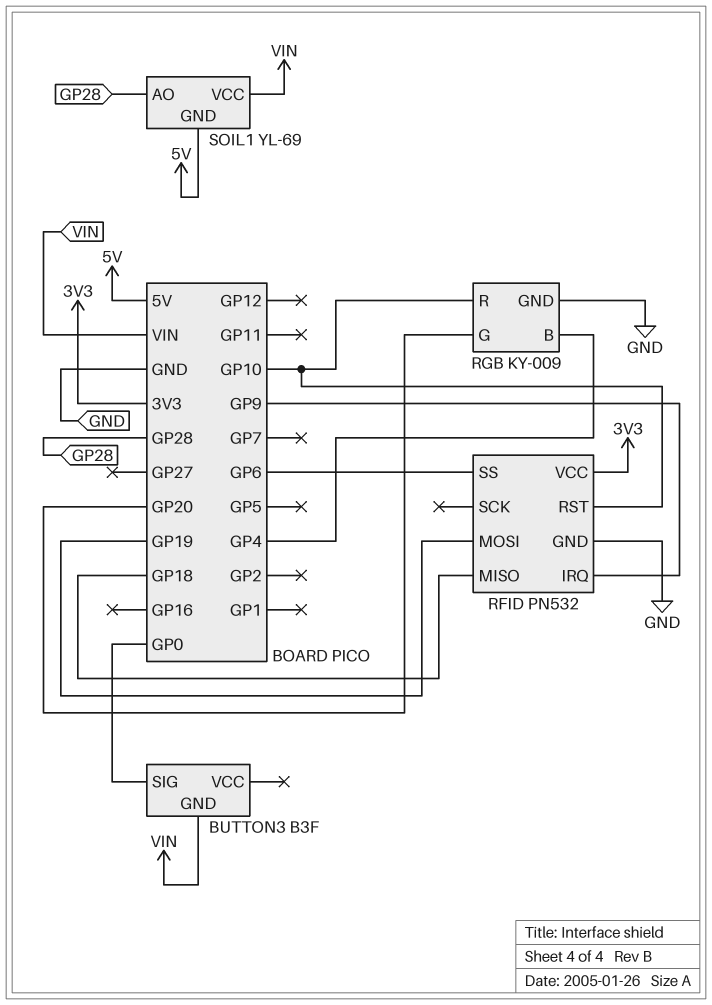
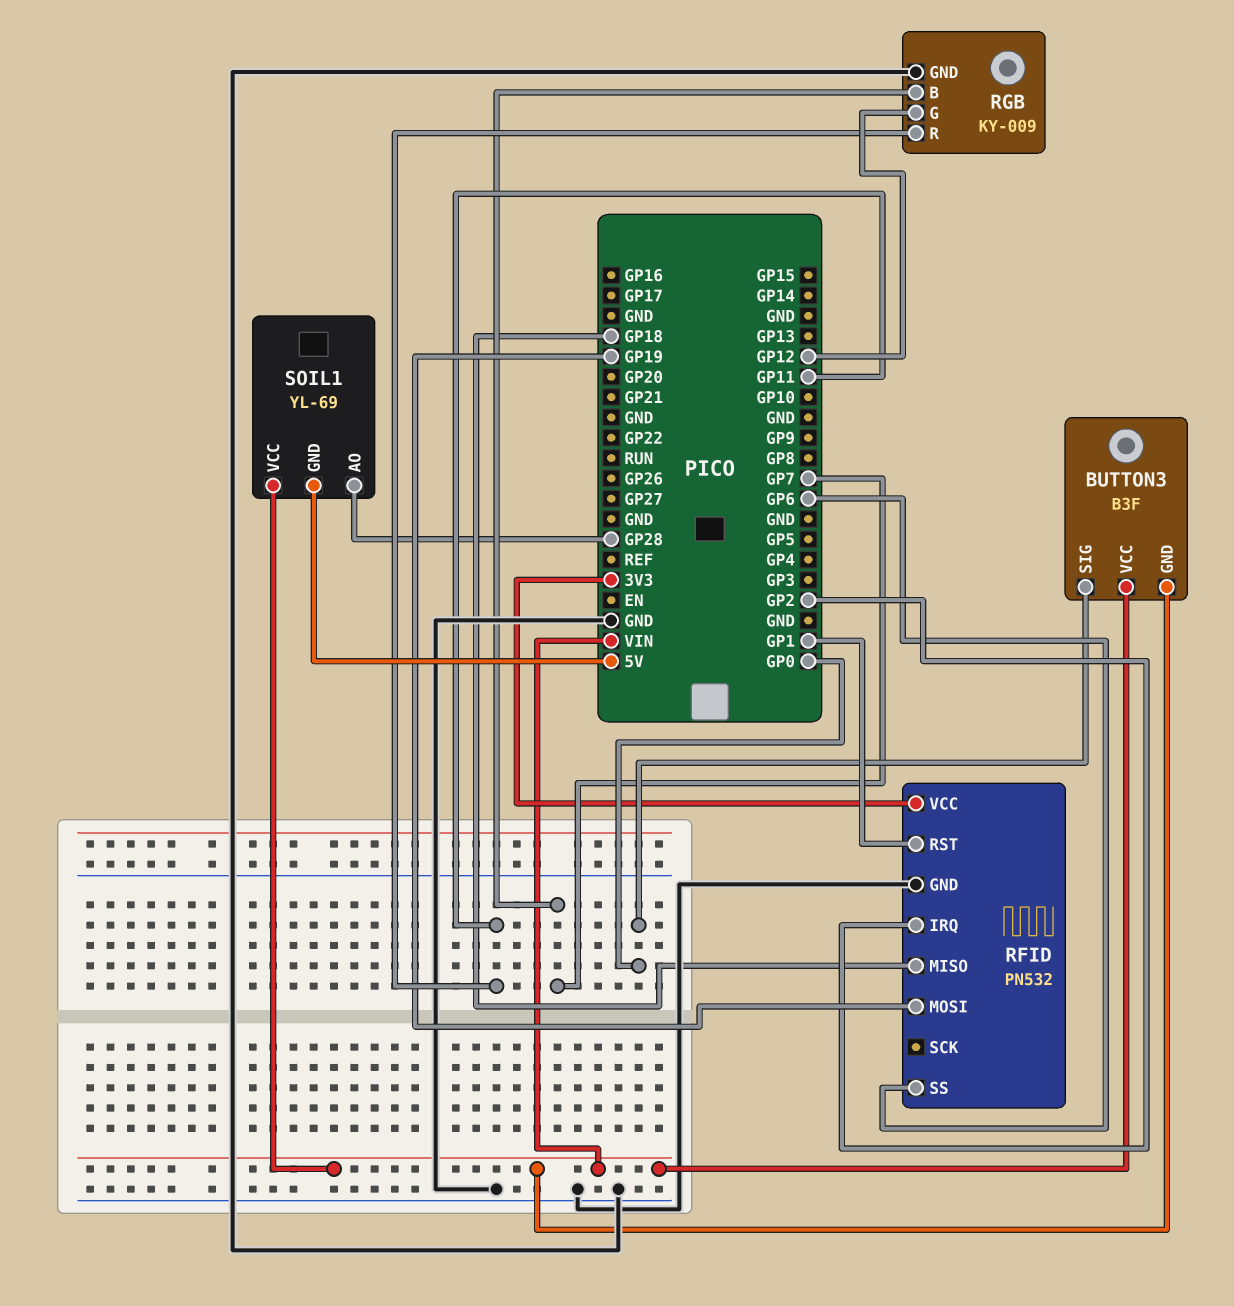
BUTTON3 pin VCC: none -> VIN
RFID pin IRQ: GP9 -> GP2
RFID pin RST: GP10 -> GP1
RGB pin B: GP4 -> GP7
RGB pin G: GP20 -> GP12
RGB pin R: GP10 -> GP11

